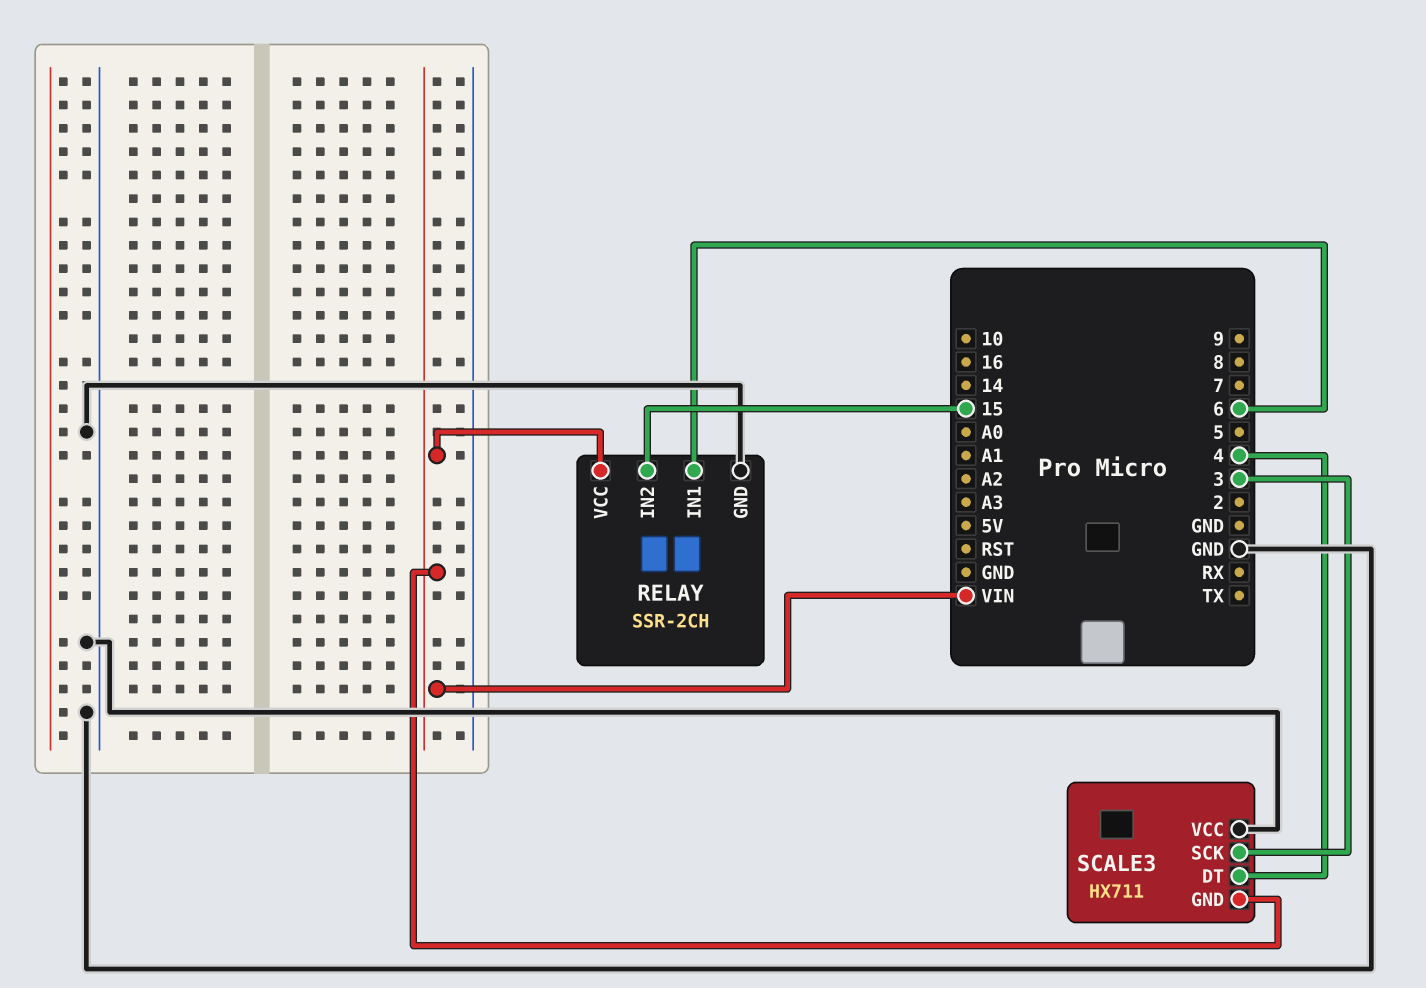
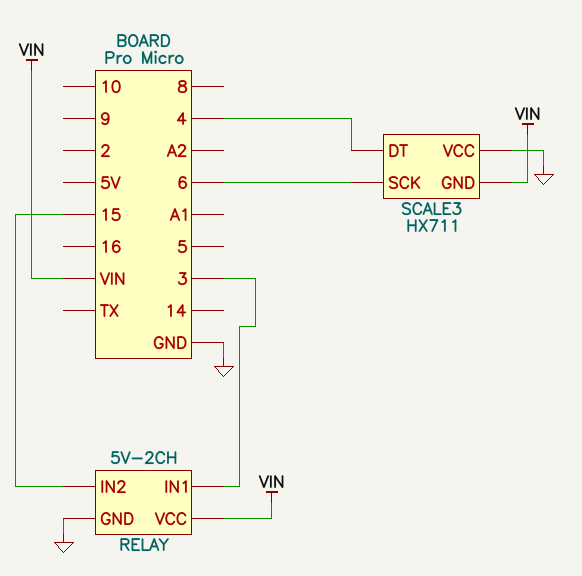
RELAY: SSR-2CH -> 5V-2CH
RELAY pin IN1: 6 -> 3
SCALE3 pin SCK: 3 -> 6

